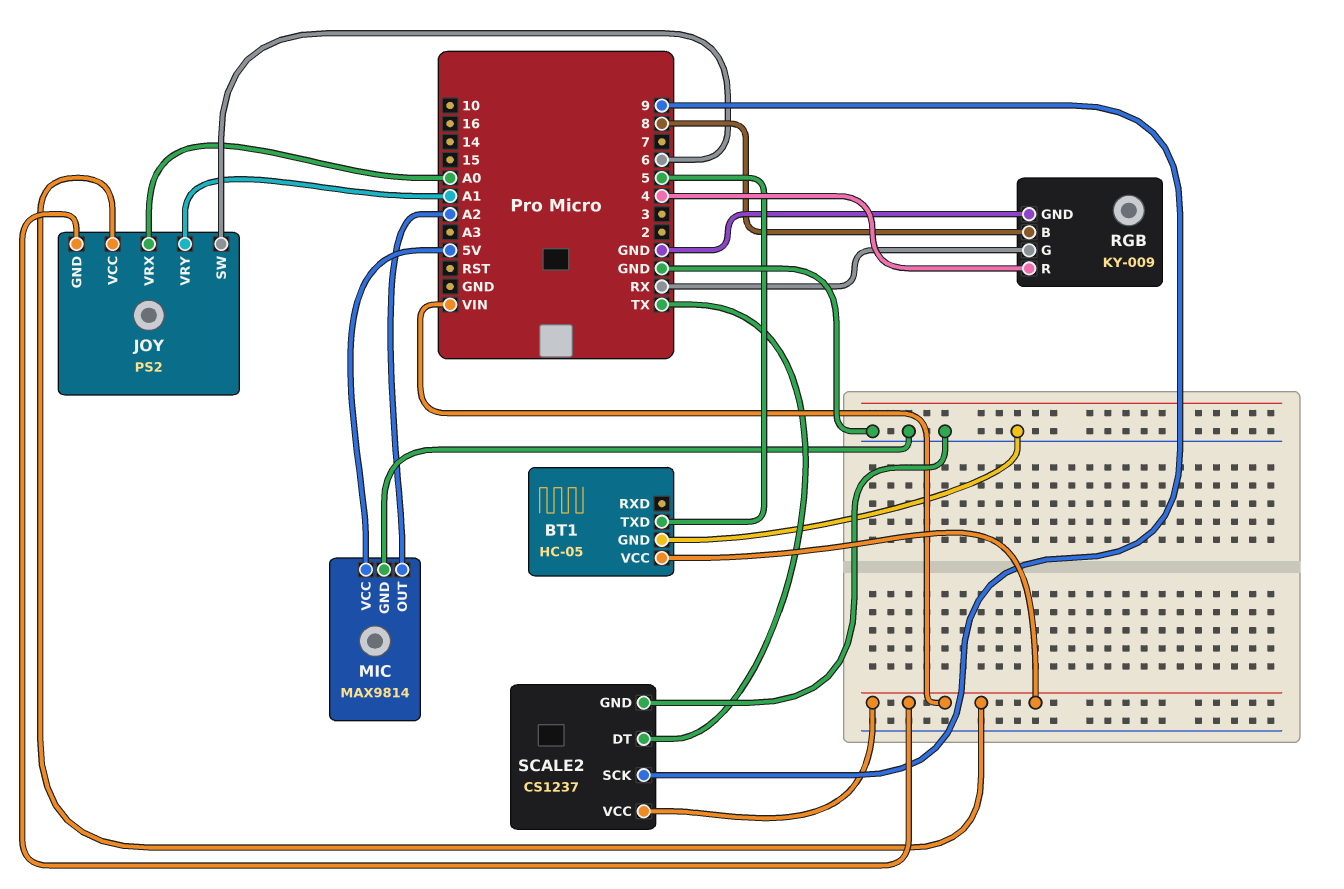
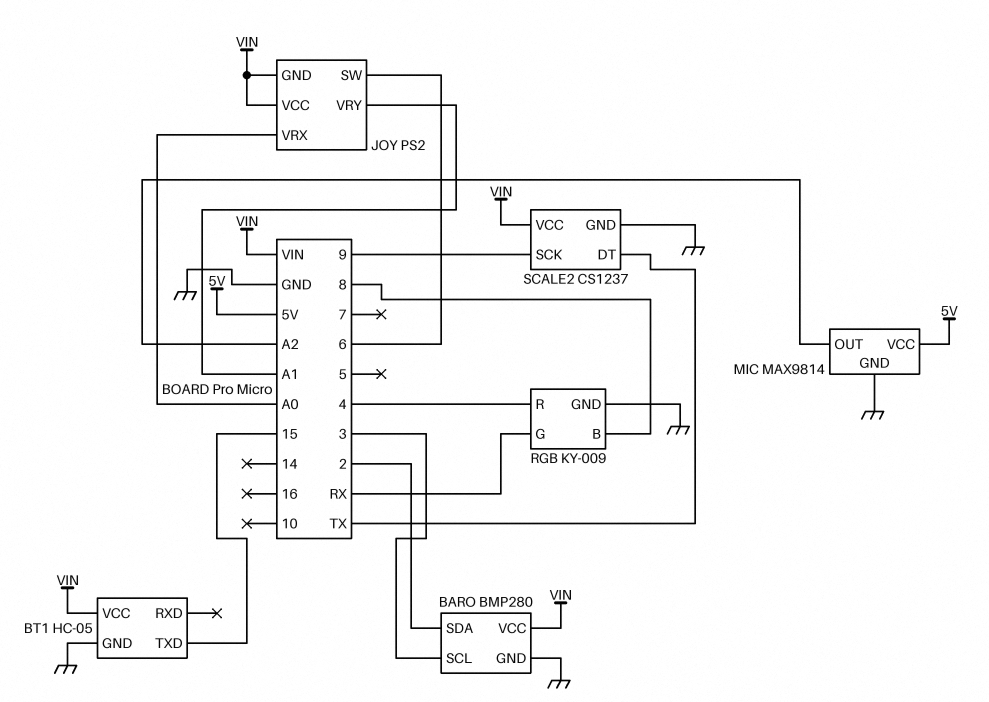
BARO: none -> BMP280
BARO pin GND: none -> GND
BARO pin SCL: none -> 3
BARO pin SDA: none -> 2
BARO pin VCC: none -> VIN
BT1 pin TXD: 5 -> 15

